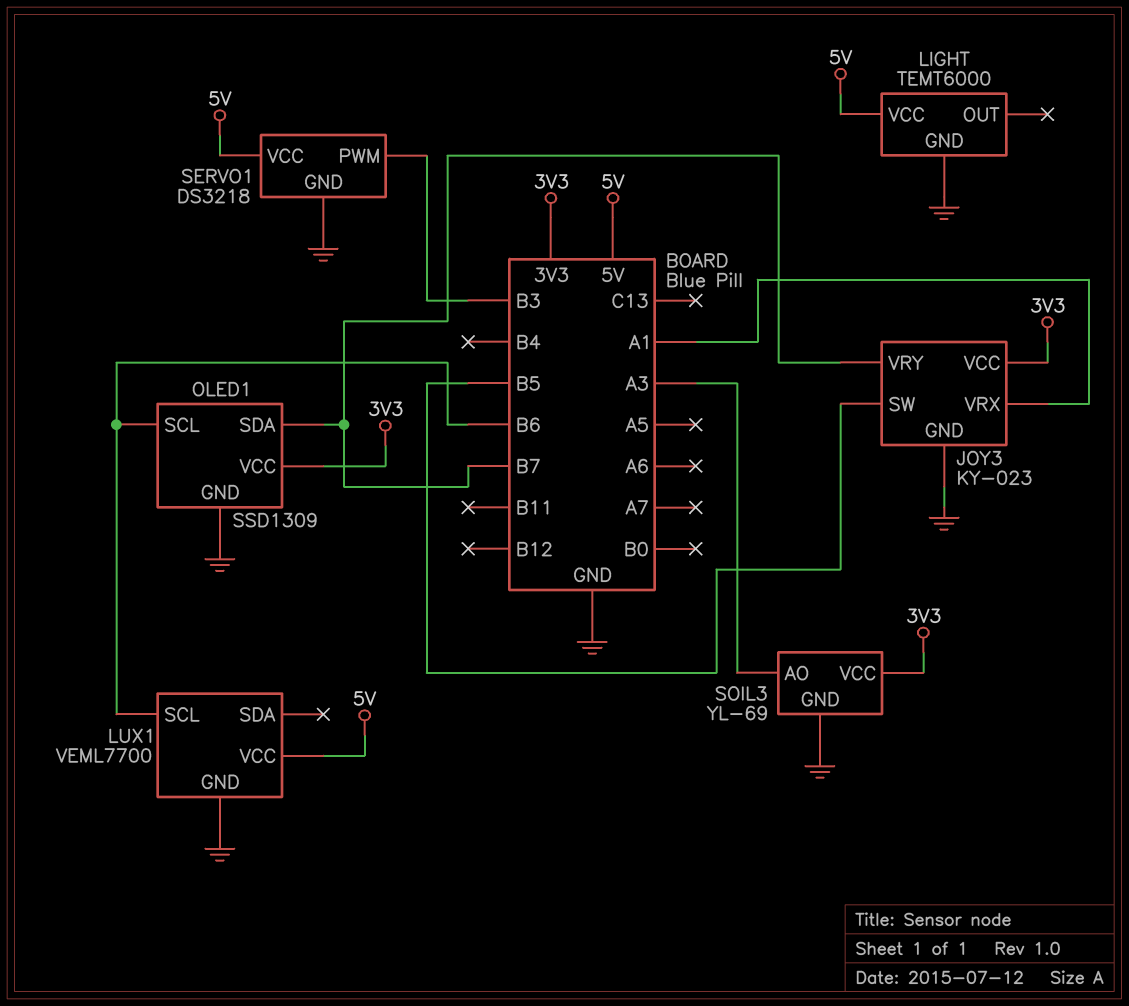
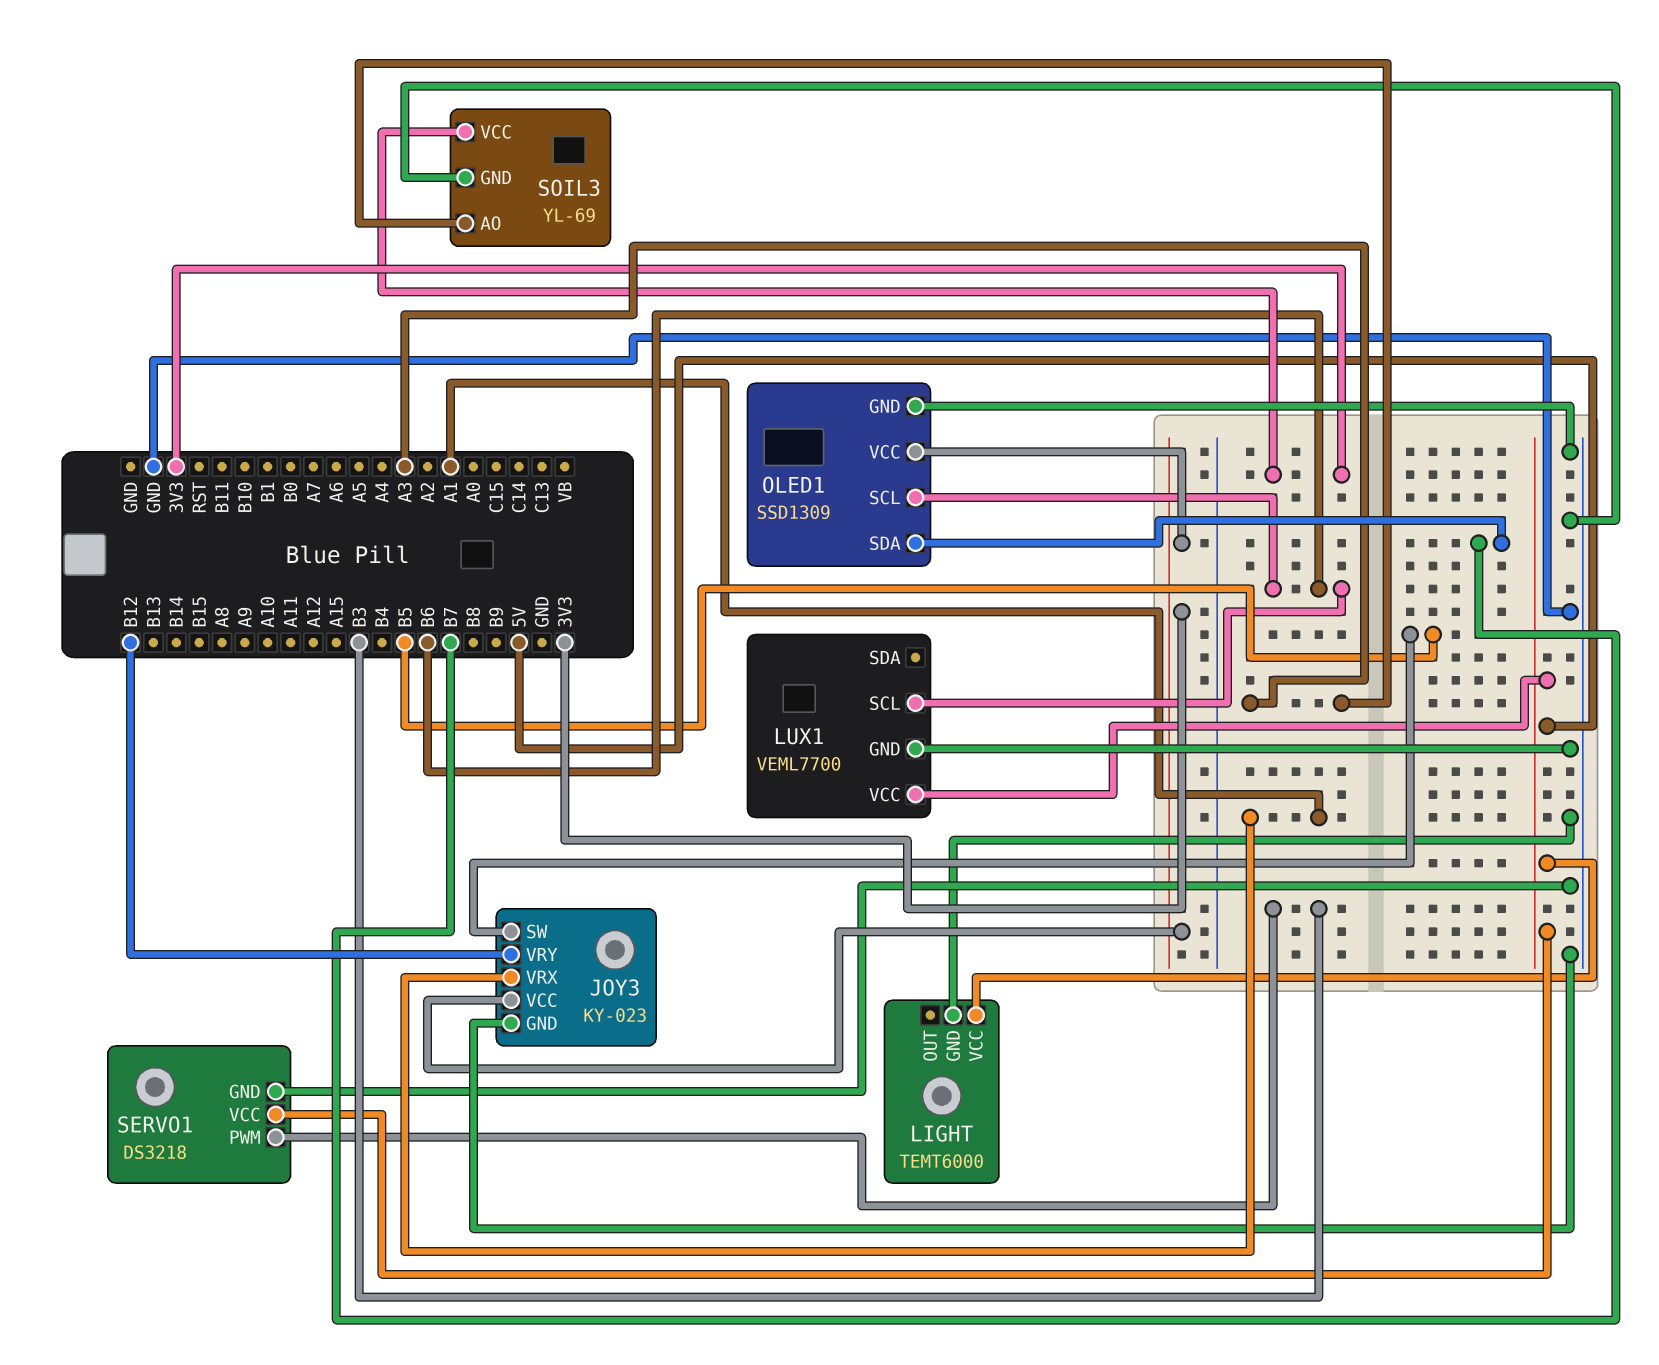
JOY3 pin VRY: B7 -> B12

